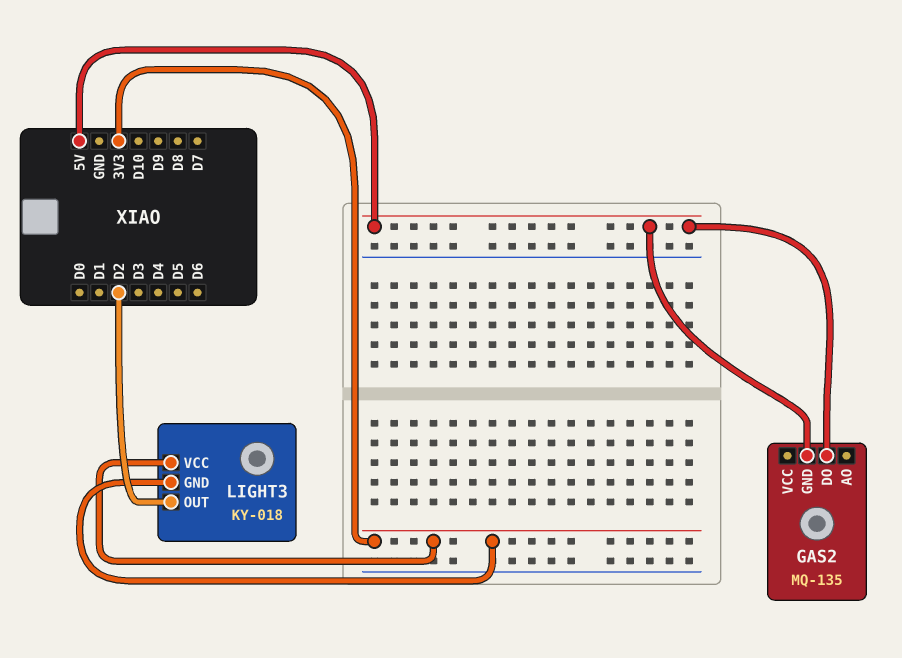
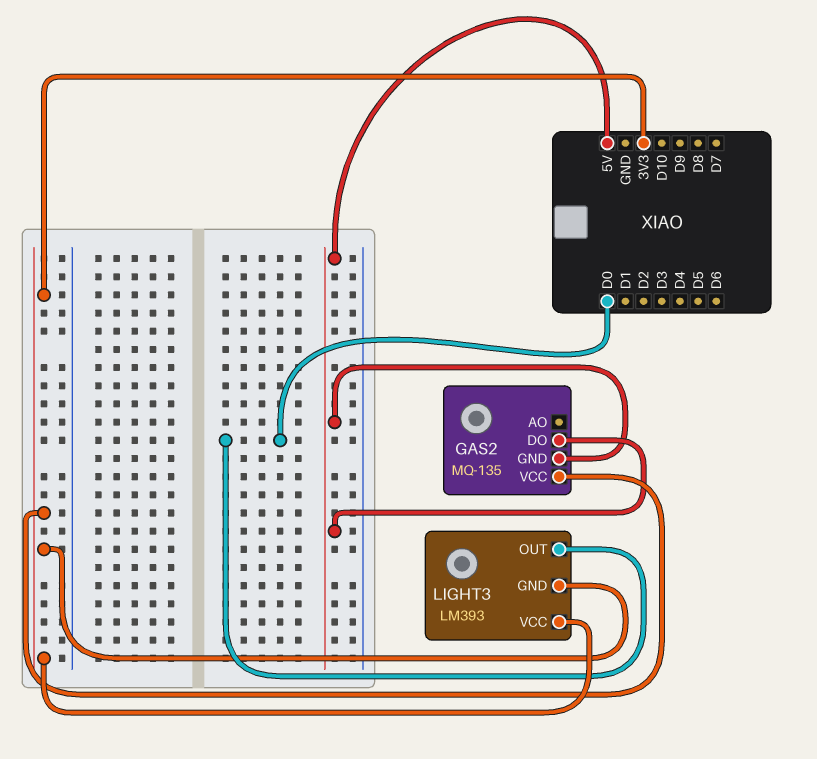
GAS2 pin VCC: none -> 3V3
LIGHT3: KY-018 -> LM393
LIGHT3 pin OUT: D2 -> D0

